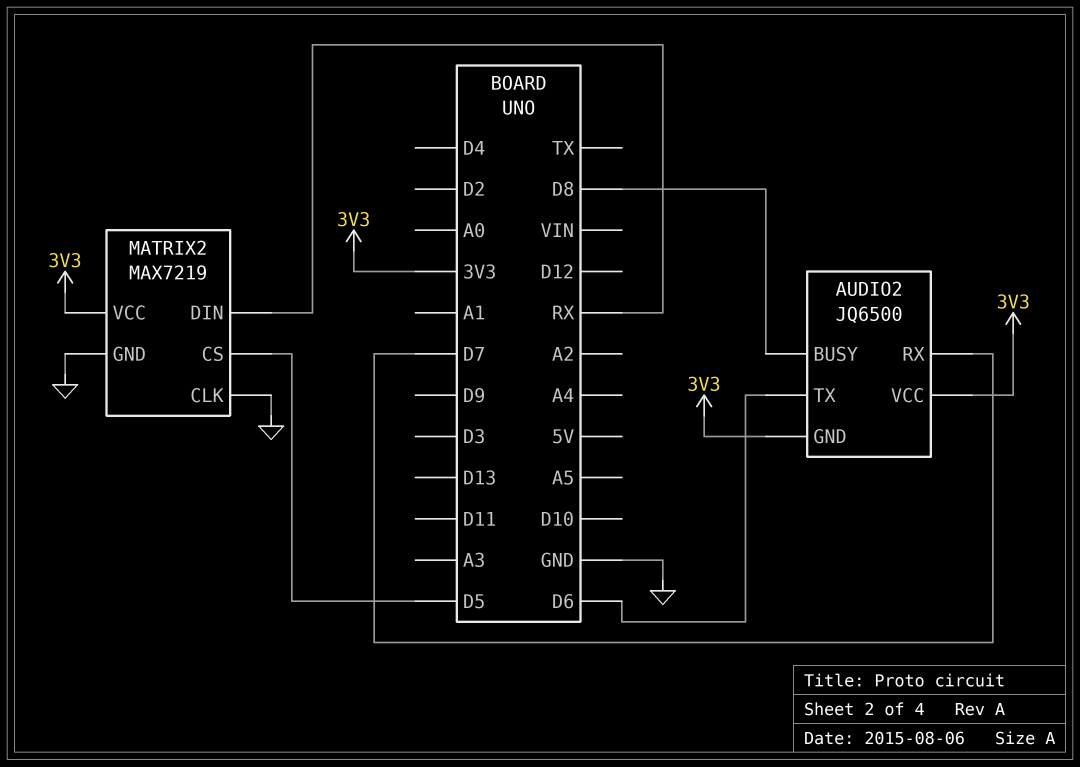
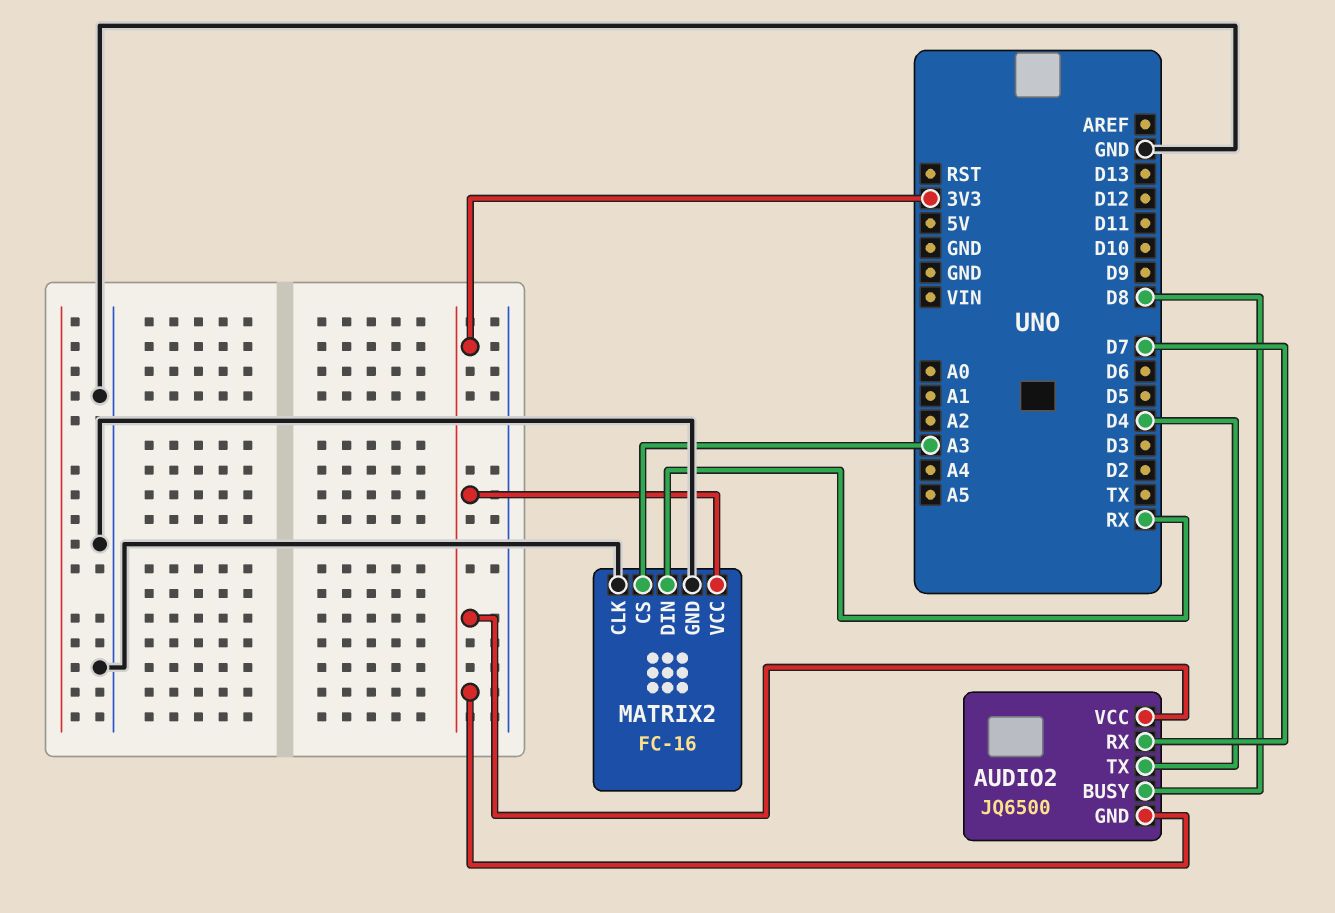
AUDIO2 pin TX: D6 -> D4
MATRIX2: MAX7219 -> FC-16
MATRIX2 pin CS: D5 -> A3

